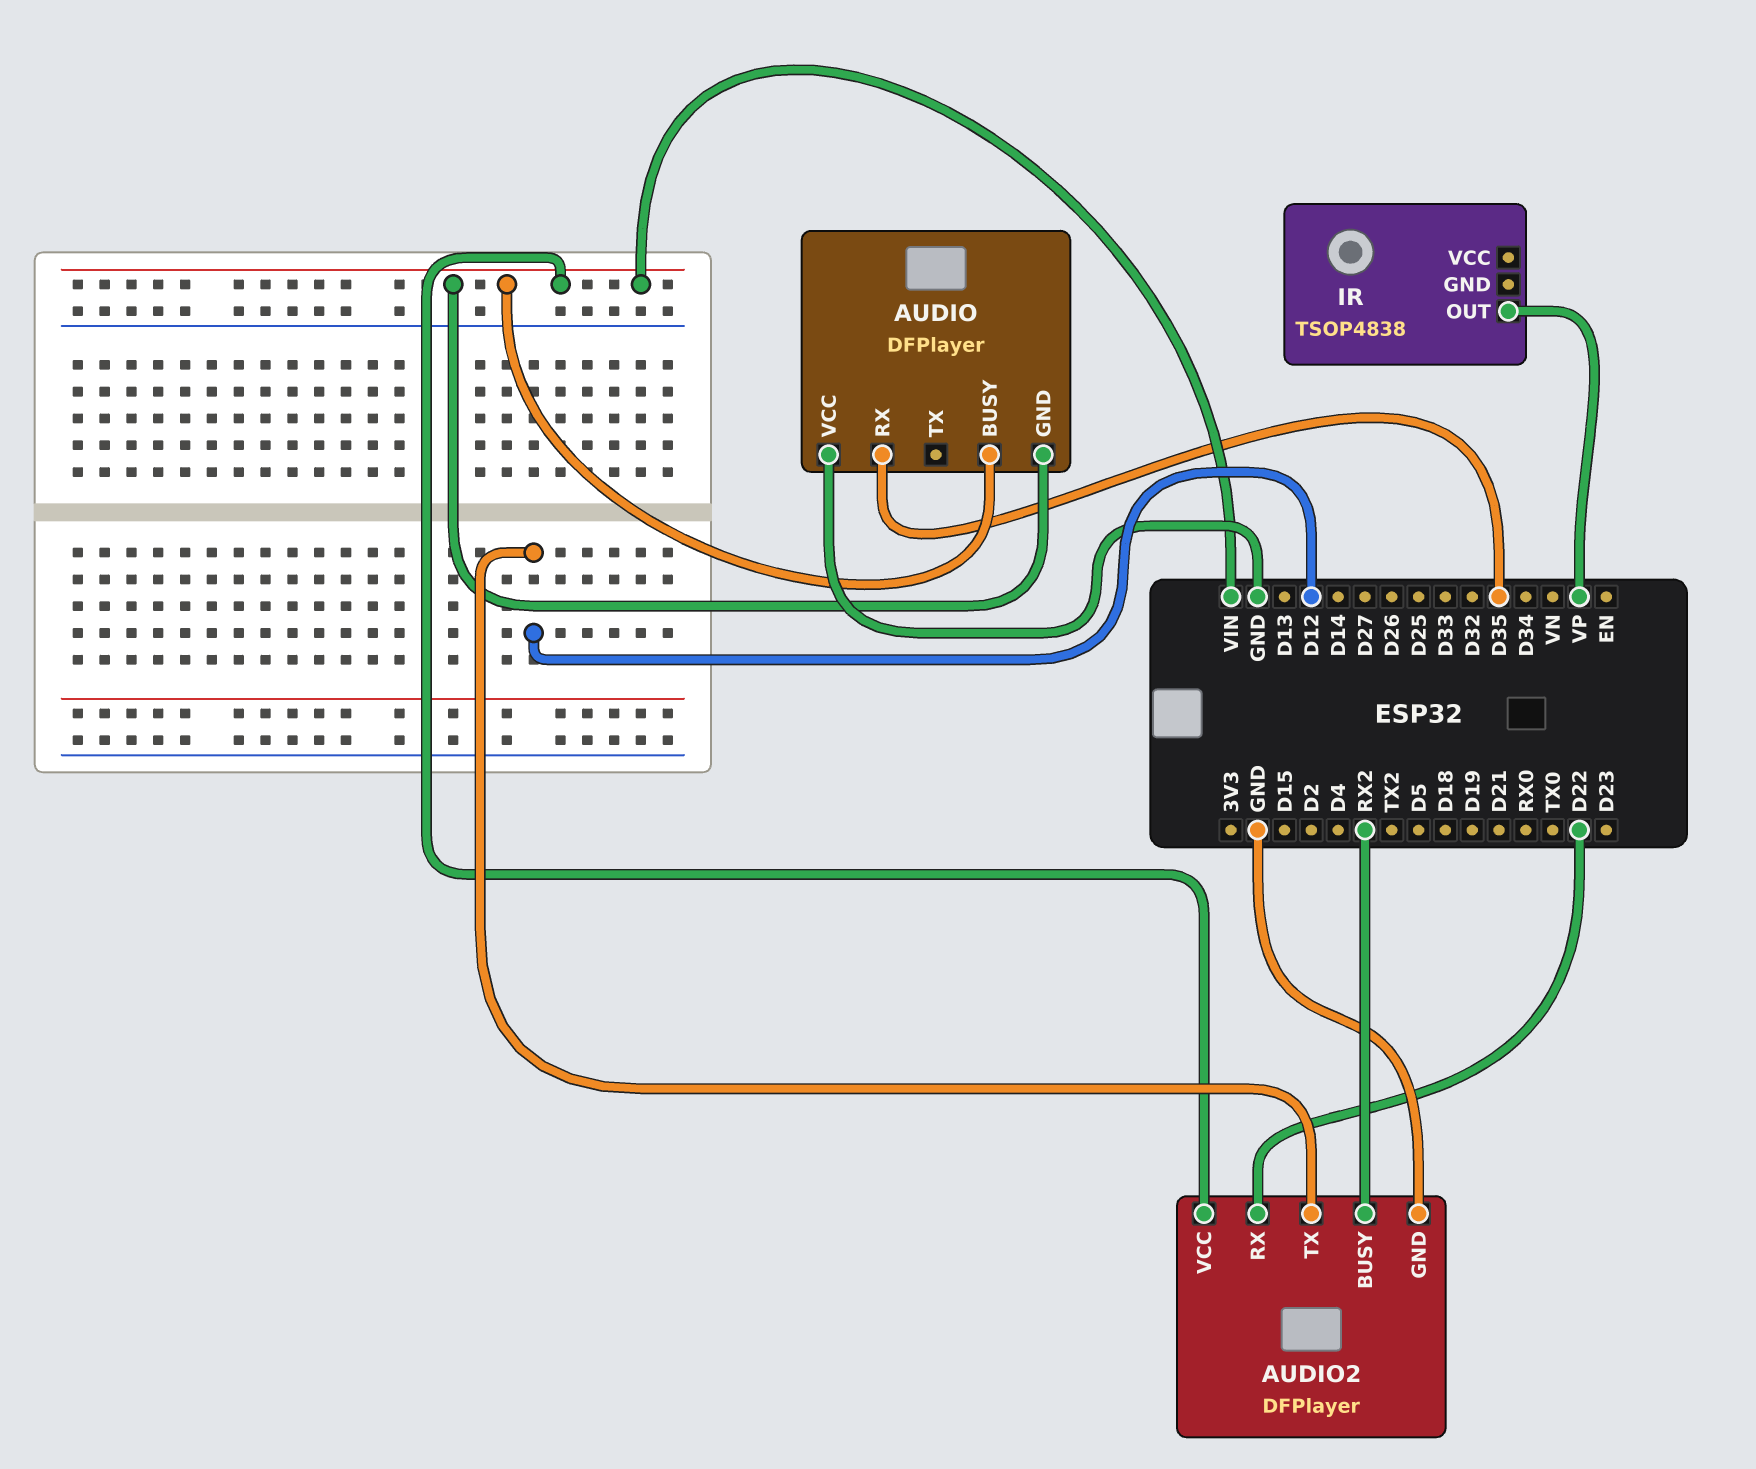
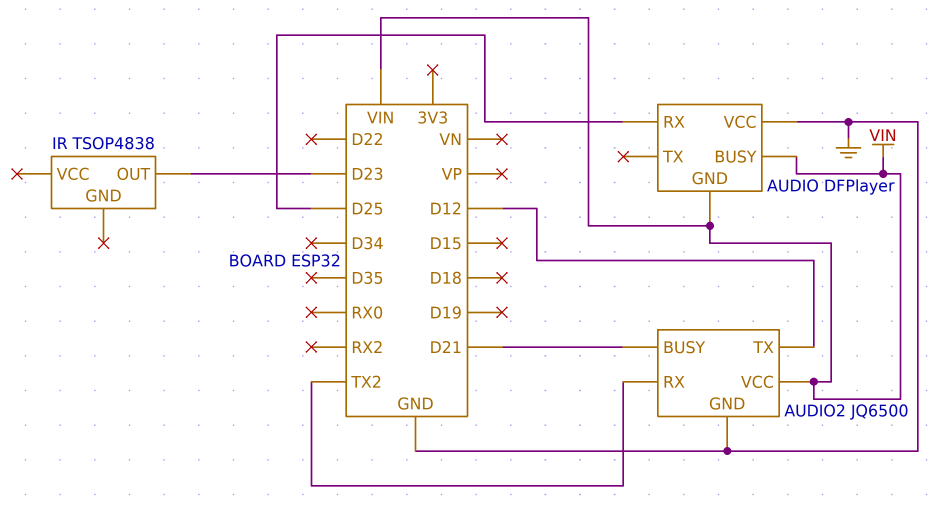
AUDIO pin RX: D35 -> D25
AUDIO2: DFPlayer -> JQ6500
AUDIO2 pin BUSY: RX2 -> D21
AUDIO2 pin RX: D22 -> TX2
IR pin OUT: VP -> D23

